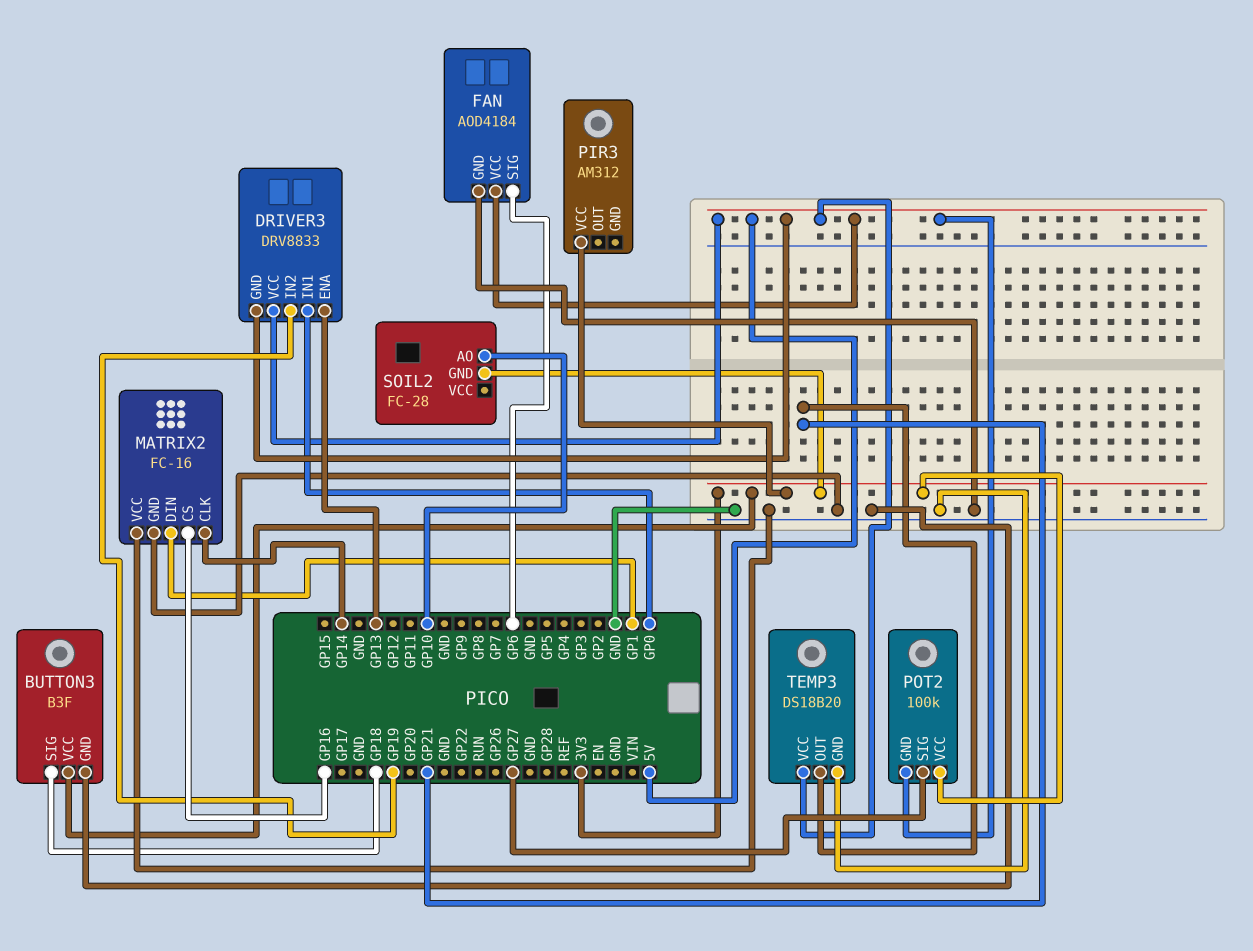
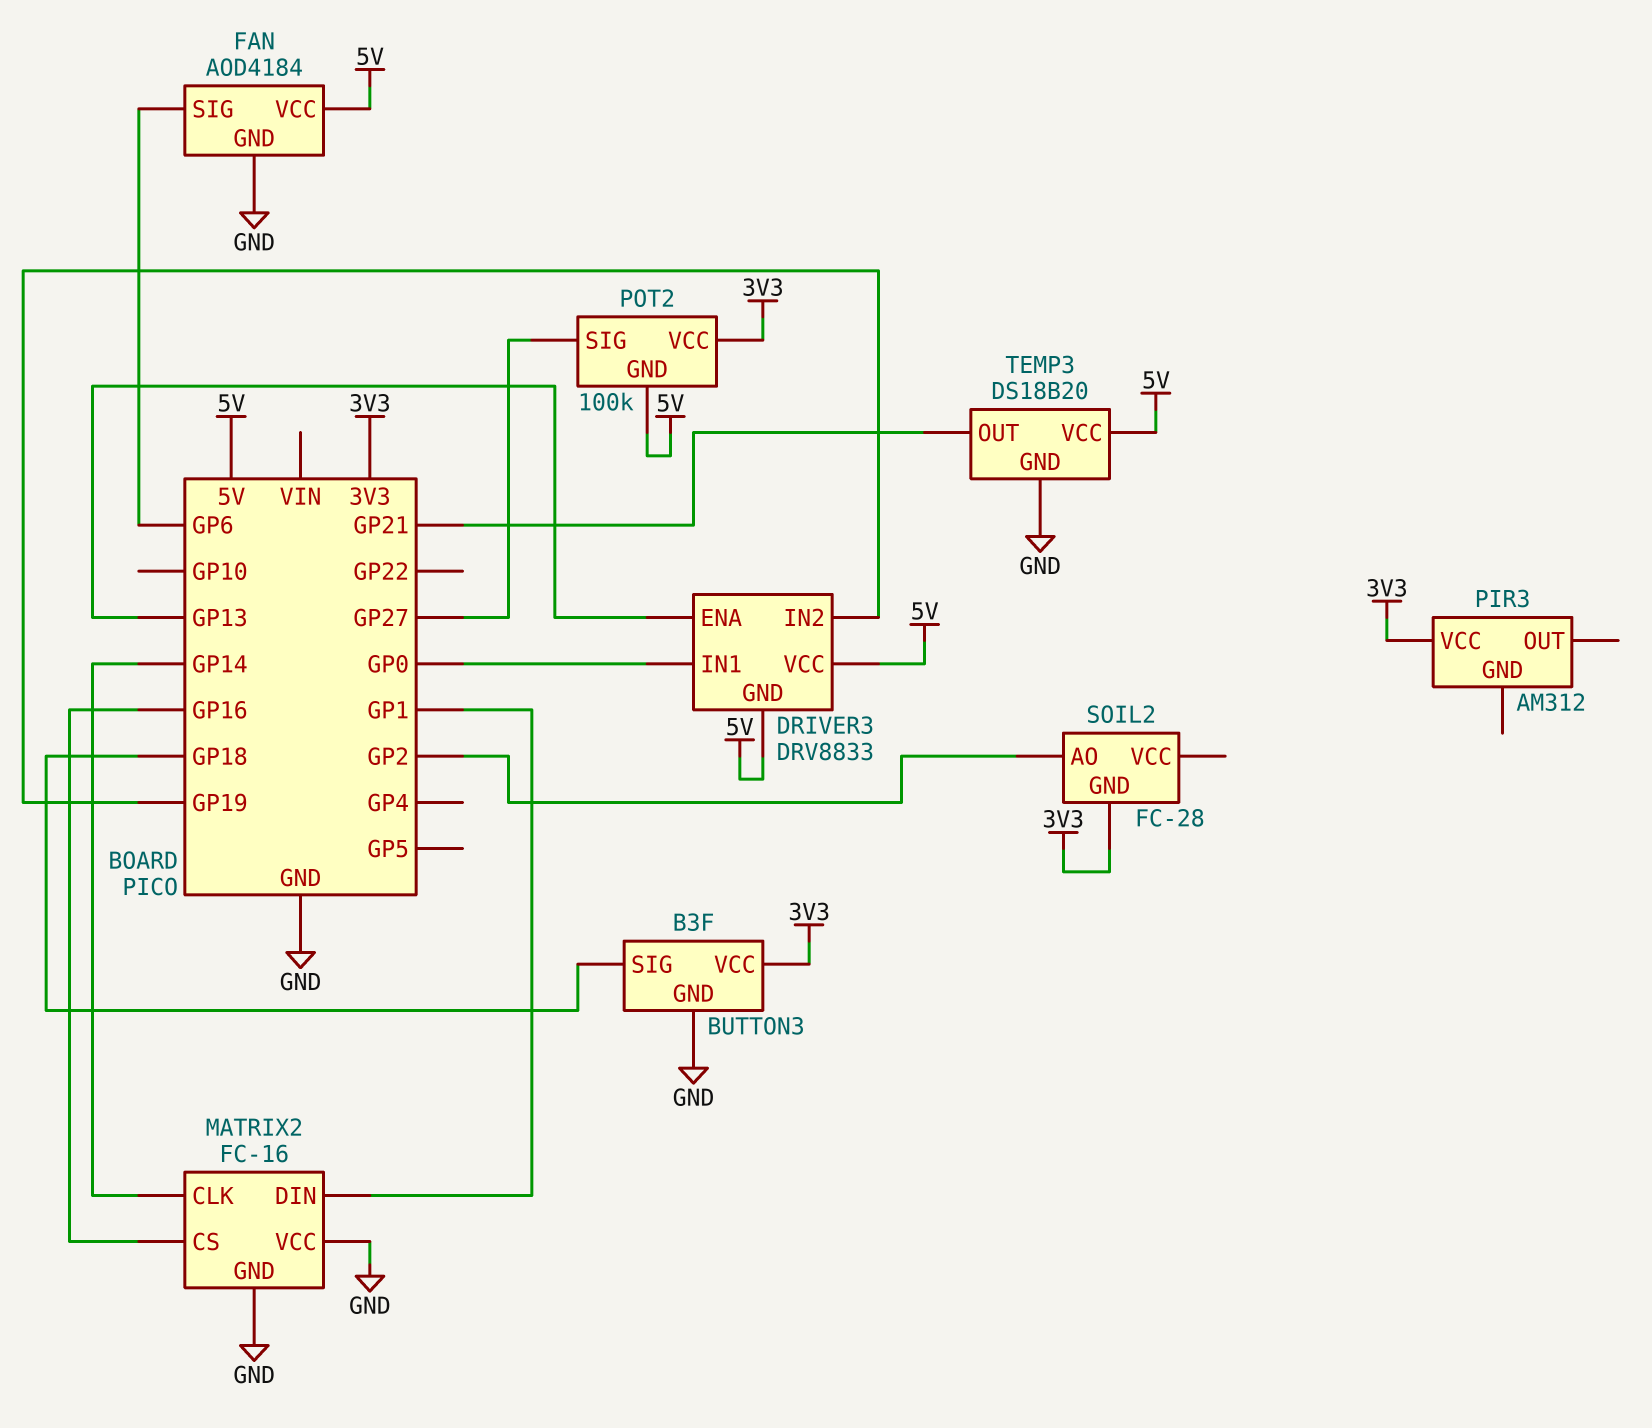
SOIL2 pin AO: GP10 -> GP2

